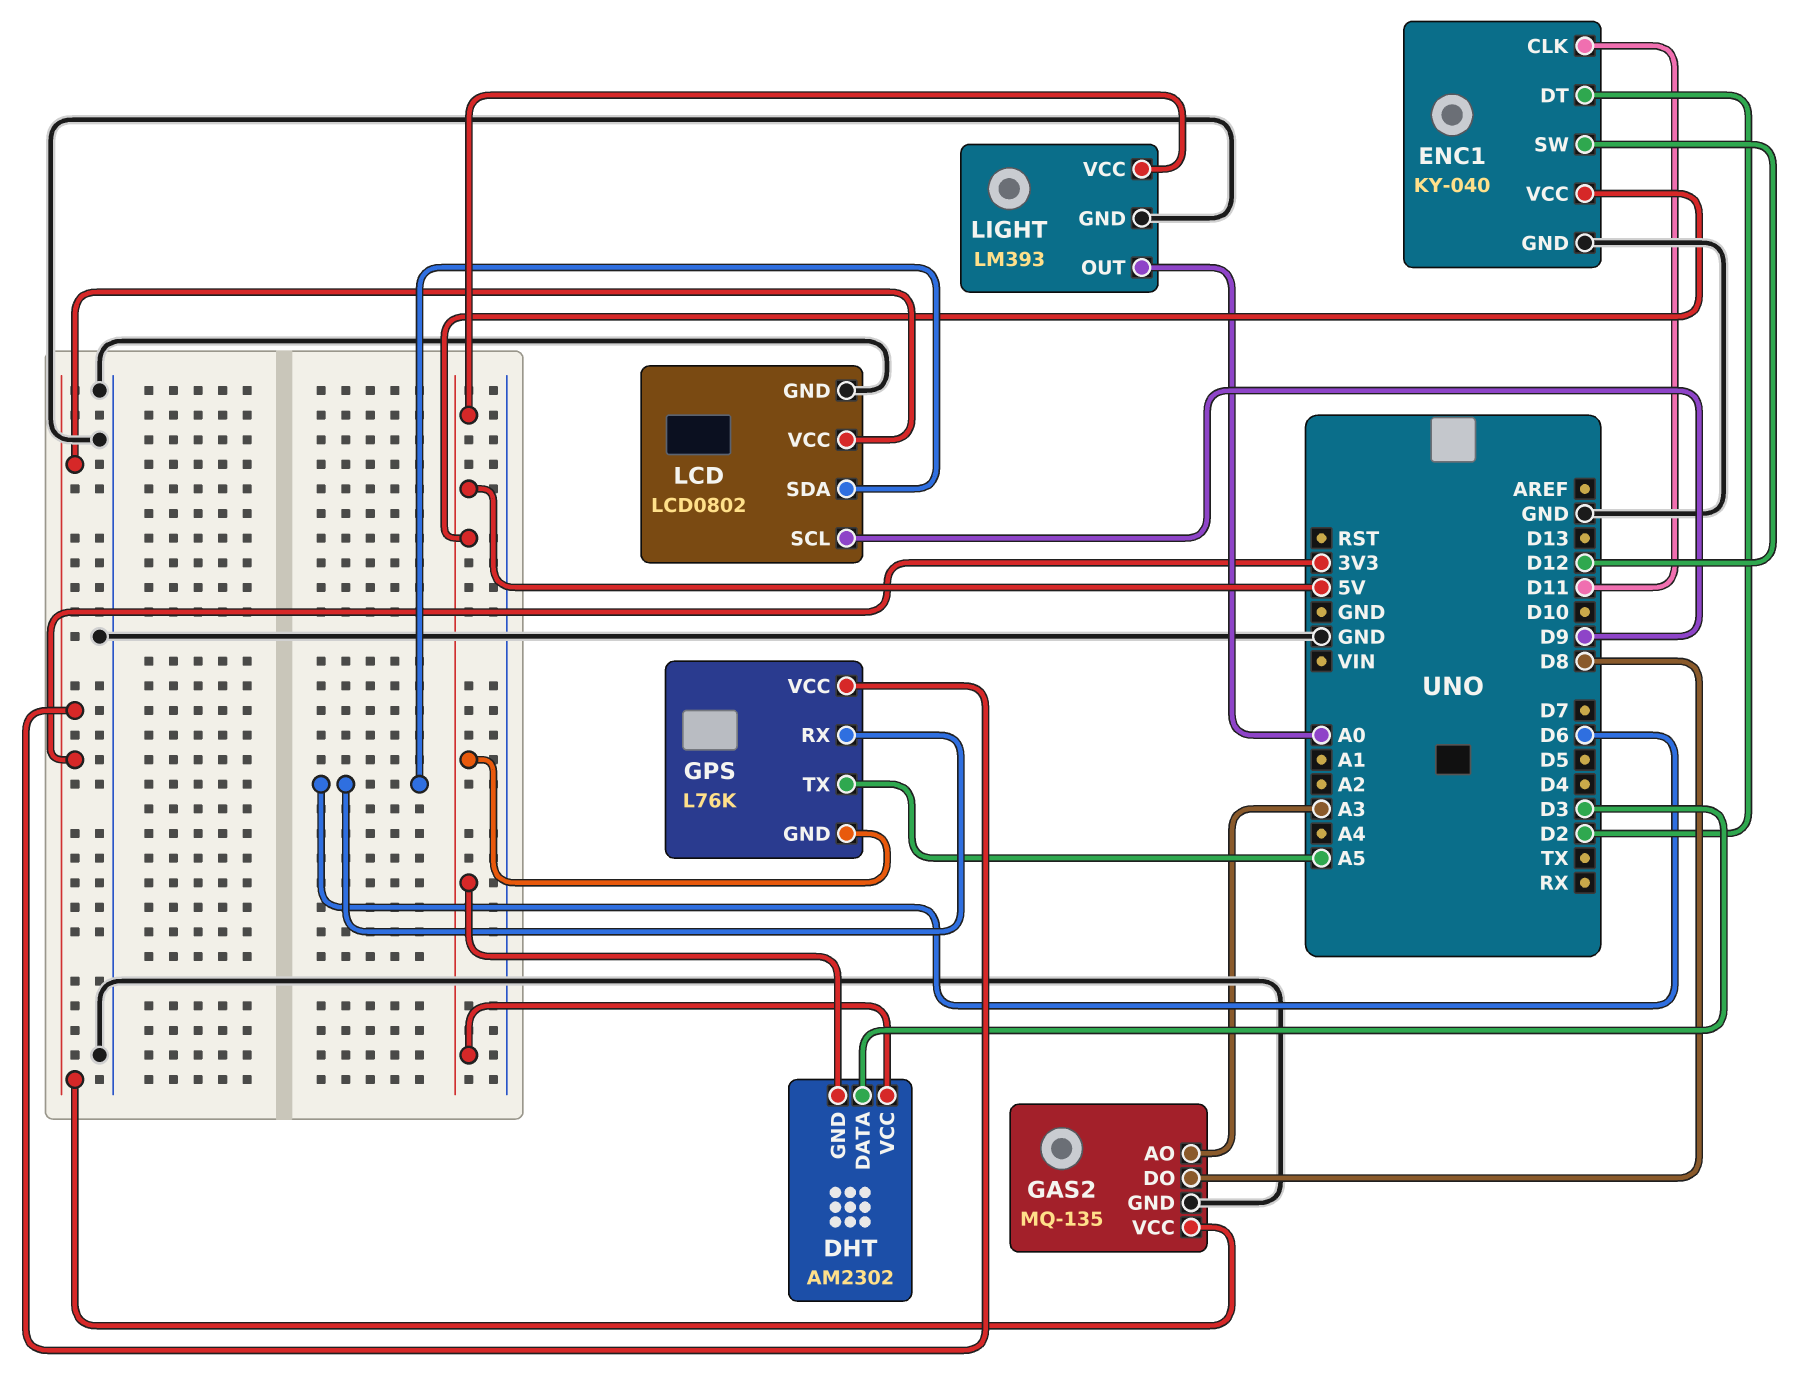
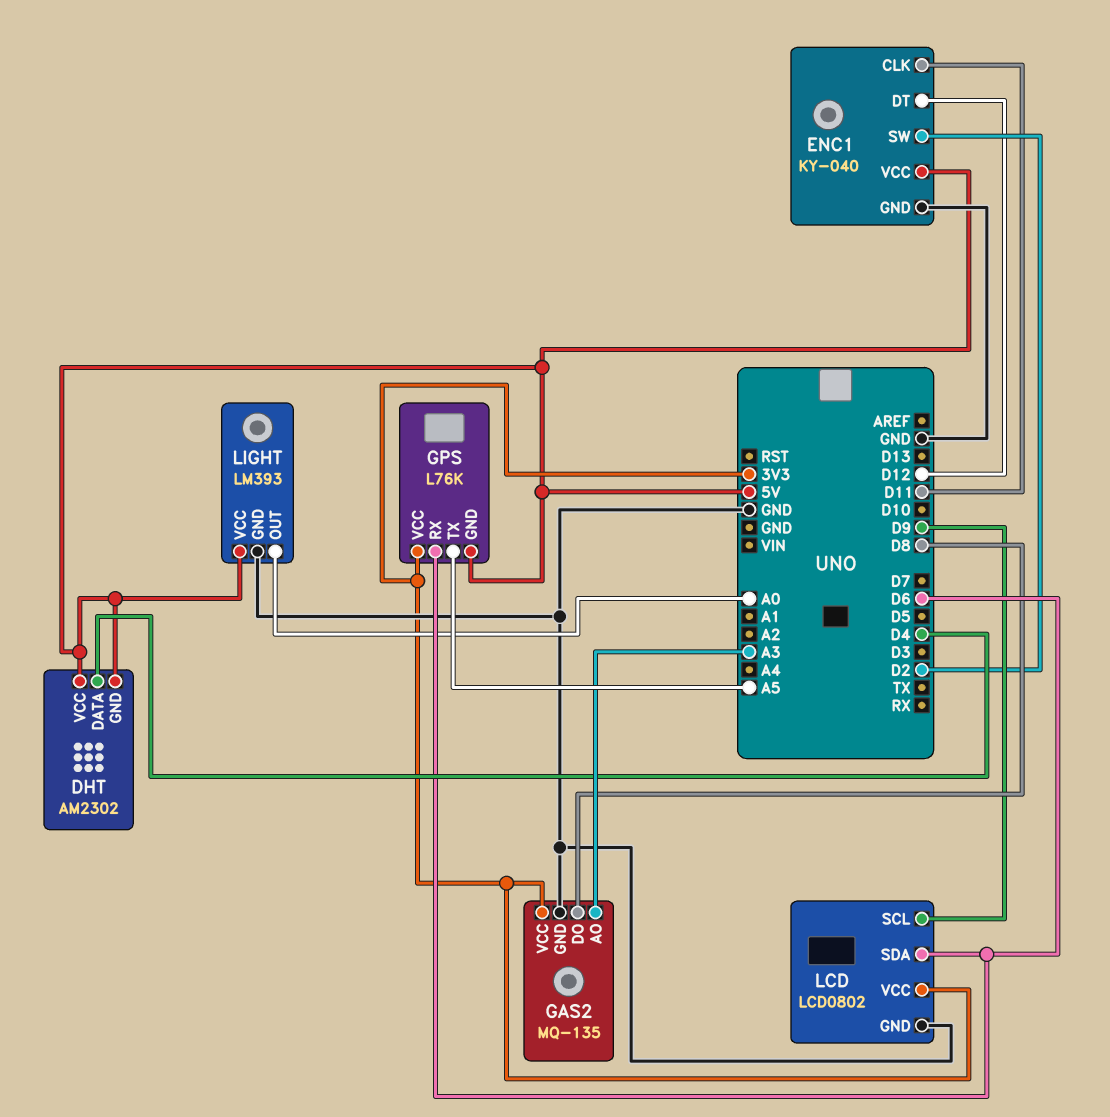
DHT pin DATA: D3 -> D4
ENC1 pin DT: D2 -> D12
ENC1 pin SW: D12 -> D2

